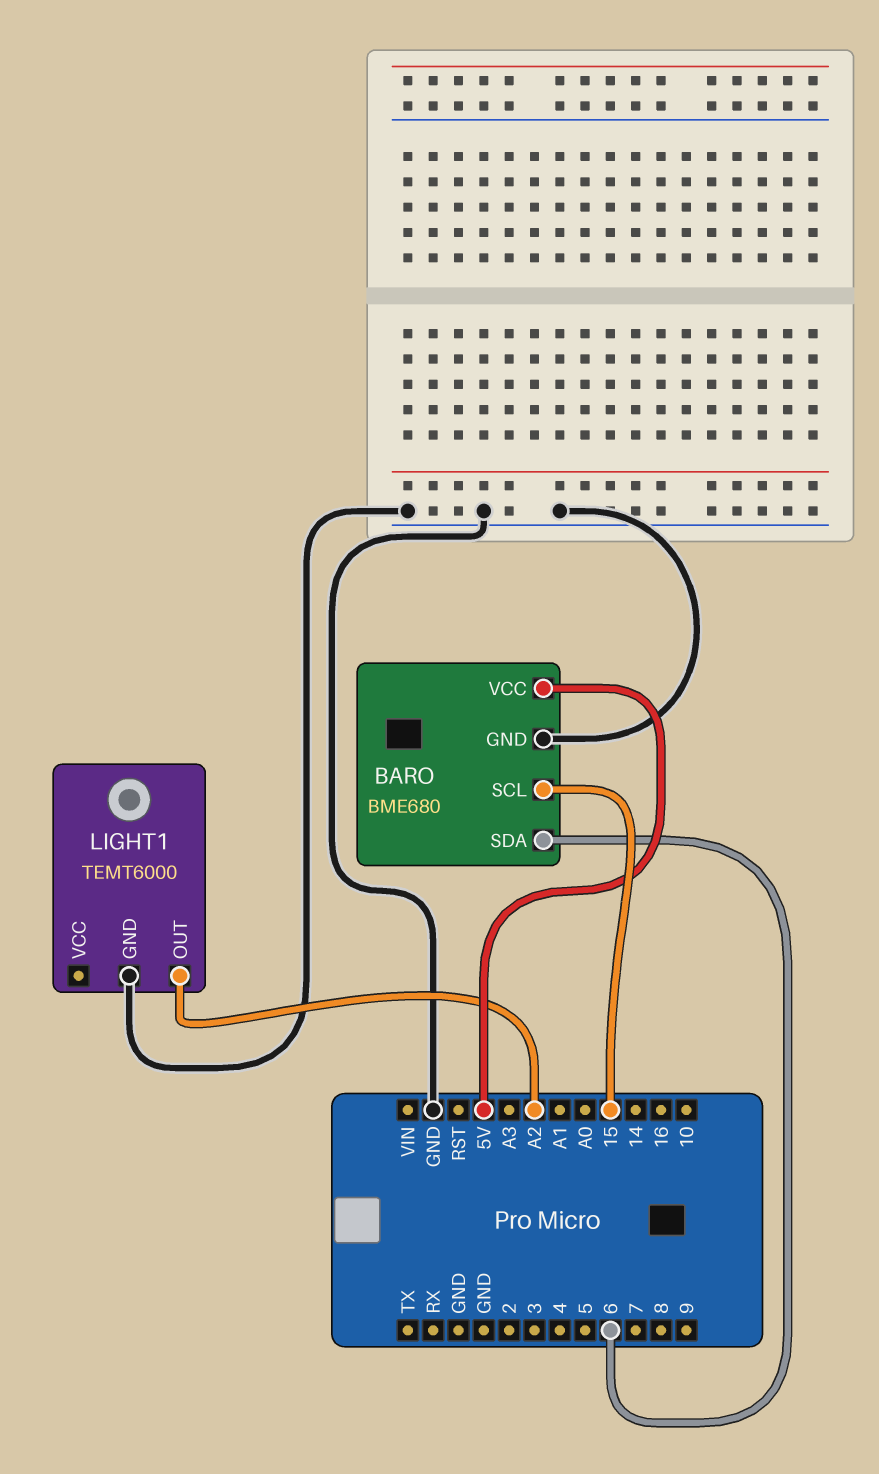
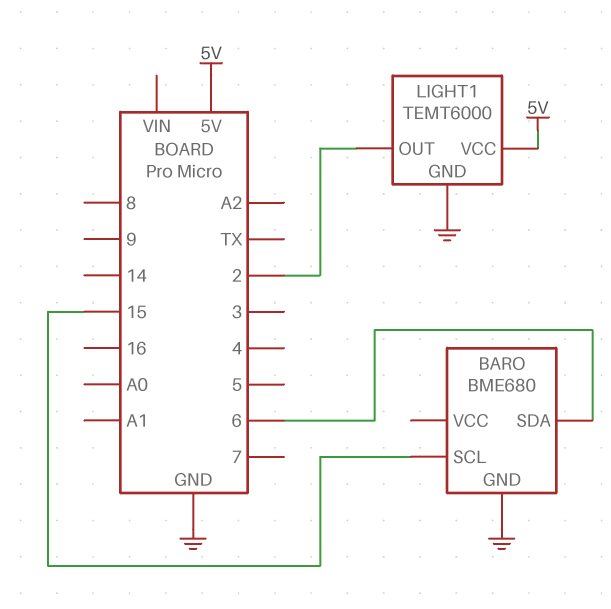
BARO pin VCC: 5V -> none
LIGHT1 pin OUT: A2 -> 2
LIGHT1 pin VCC: none -> 5V

